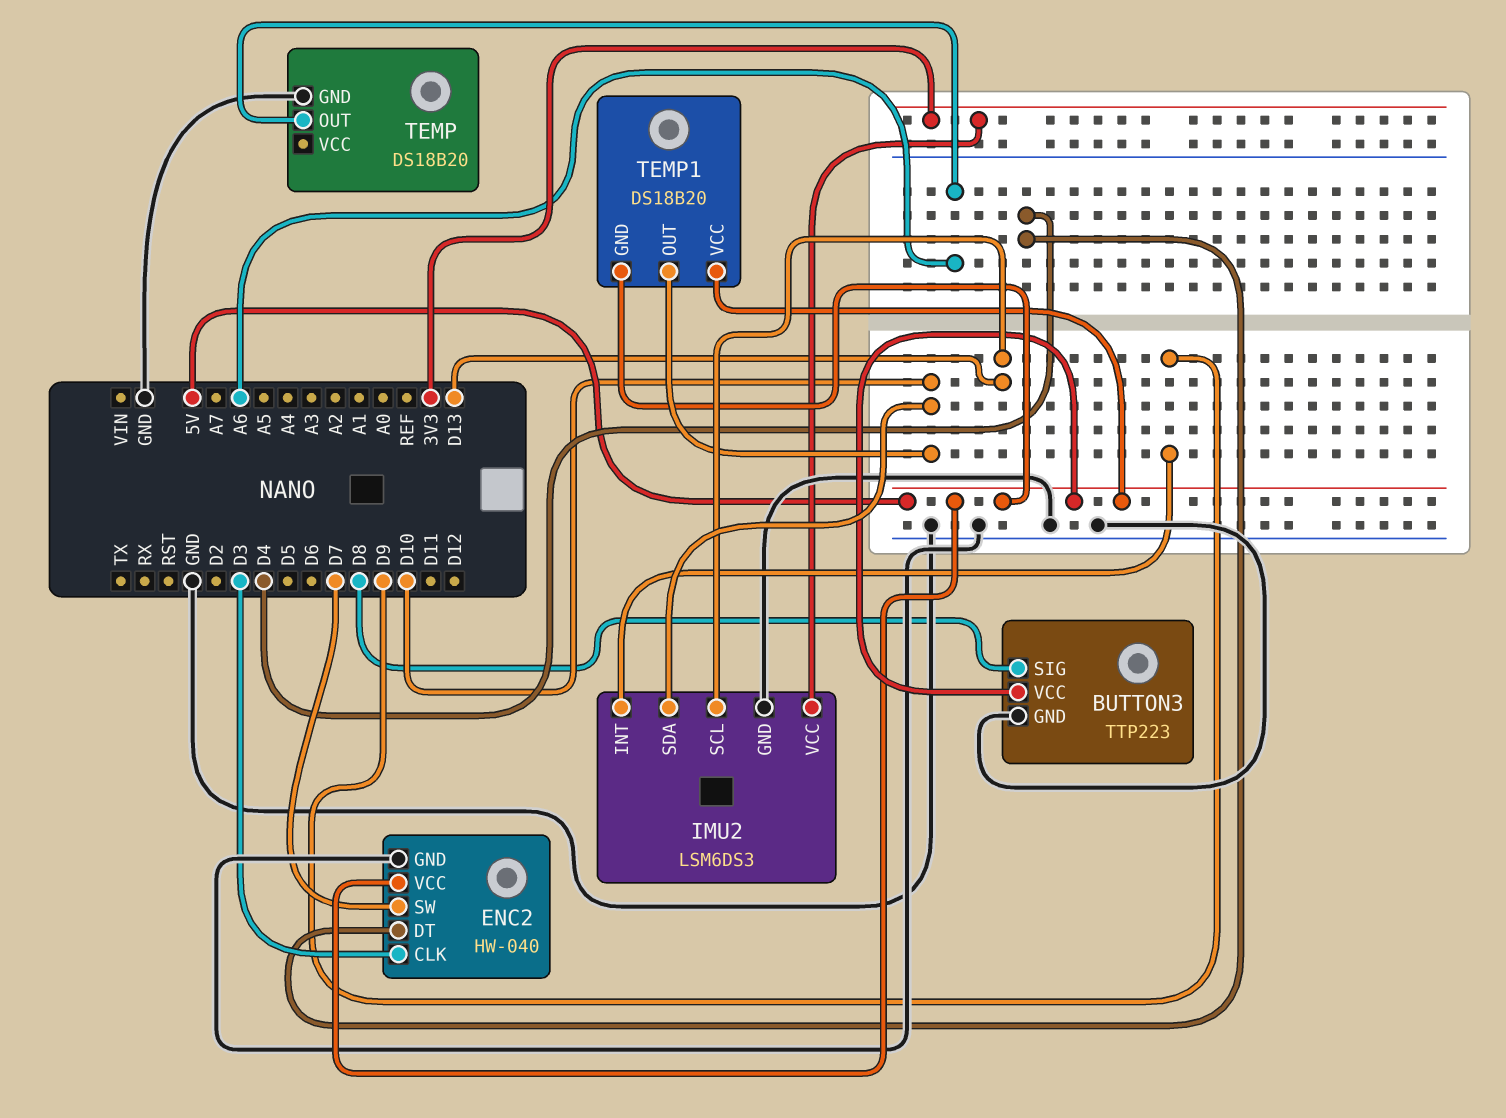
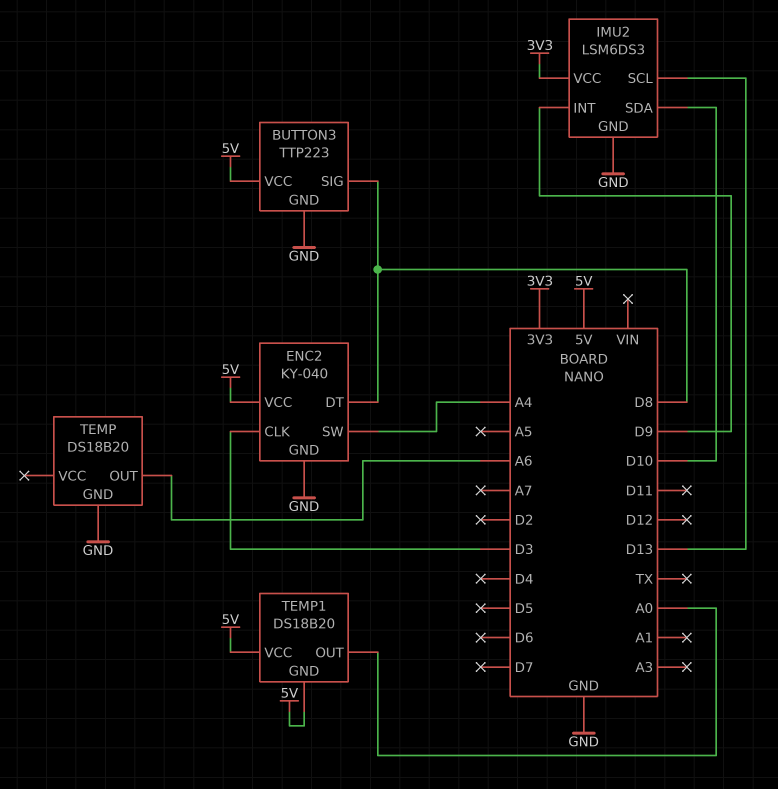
ENC2: HW-040 -> KY-040
ENC2 pin DT: D4 -> D8
ENC2 pin SW: D7 -> A4
TEMP1 pin OUT: D10 -> A0

